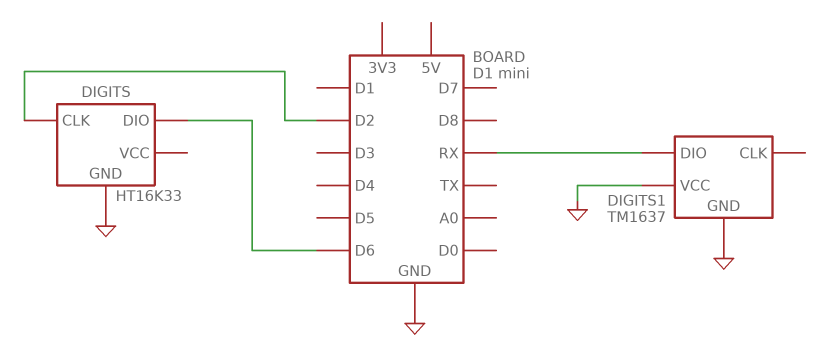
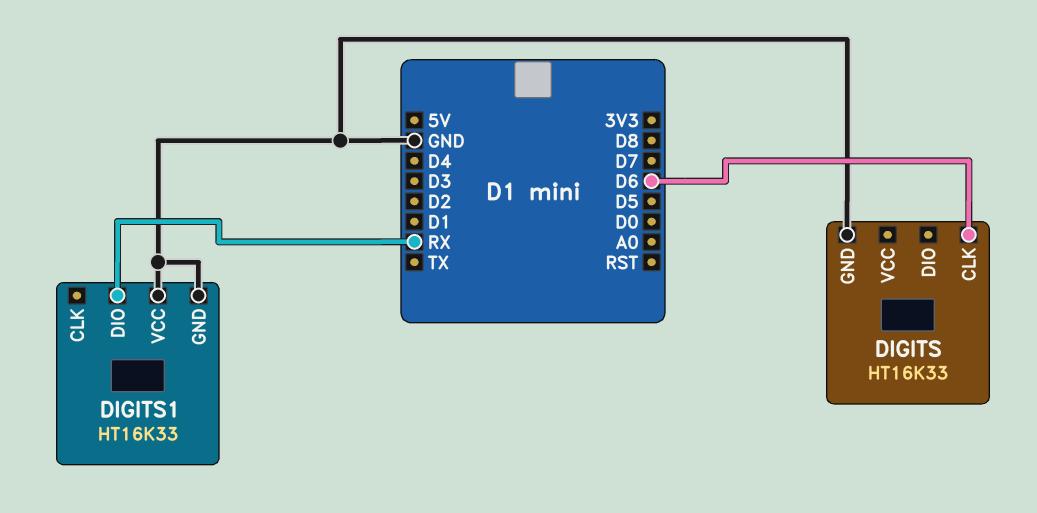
DIGITS pin CLK: D2 -> D6
DIGITS pin DIO: D6 -> none
DIGITS1: TM1637 -> HT16K33

